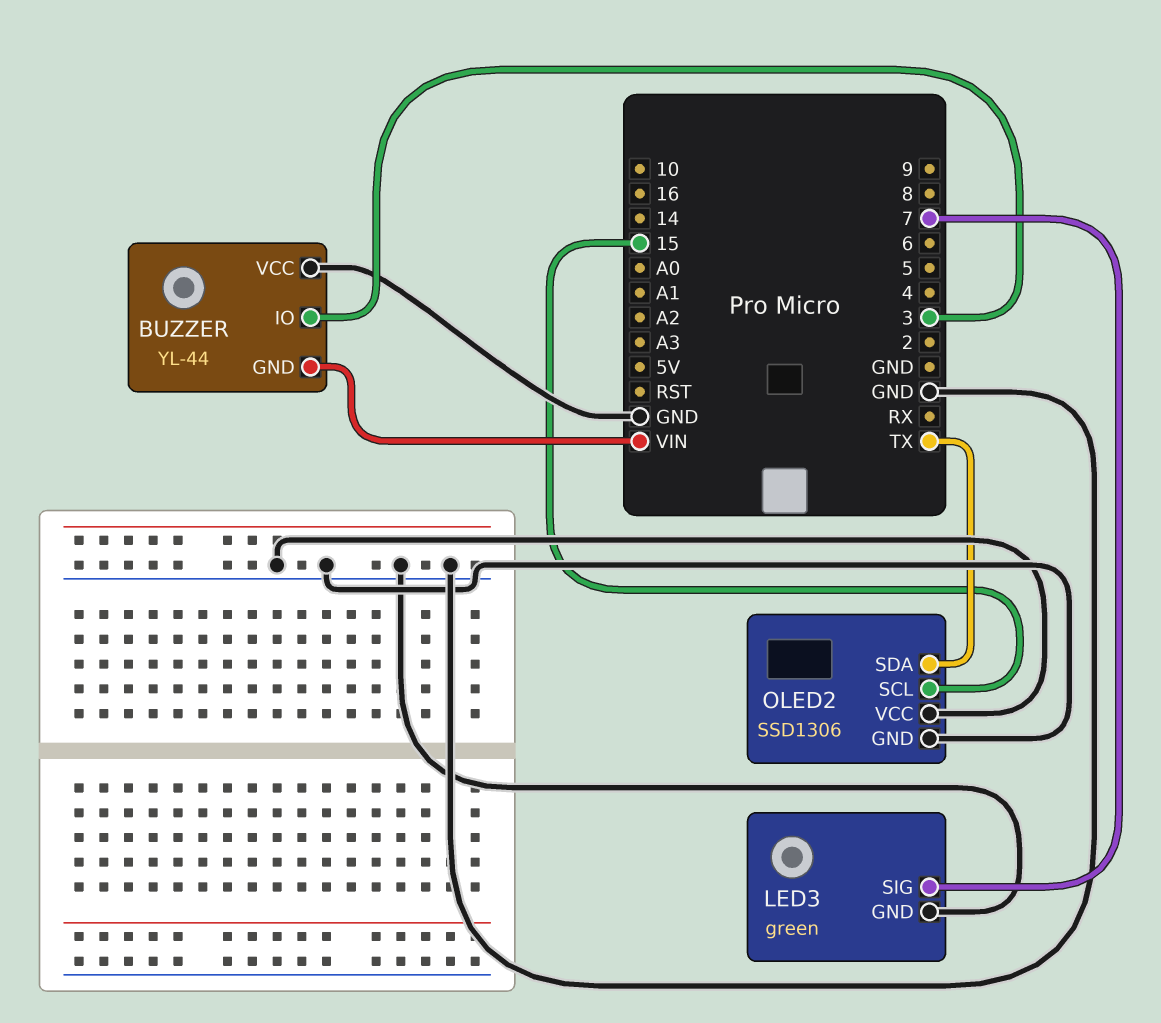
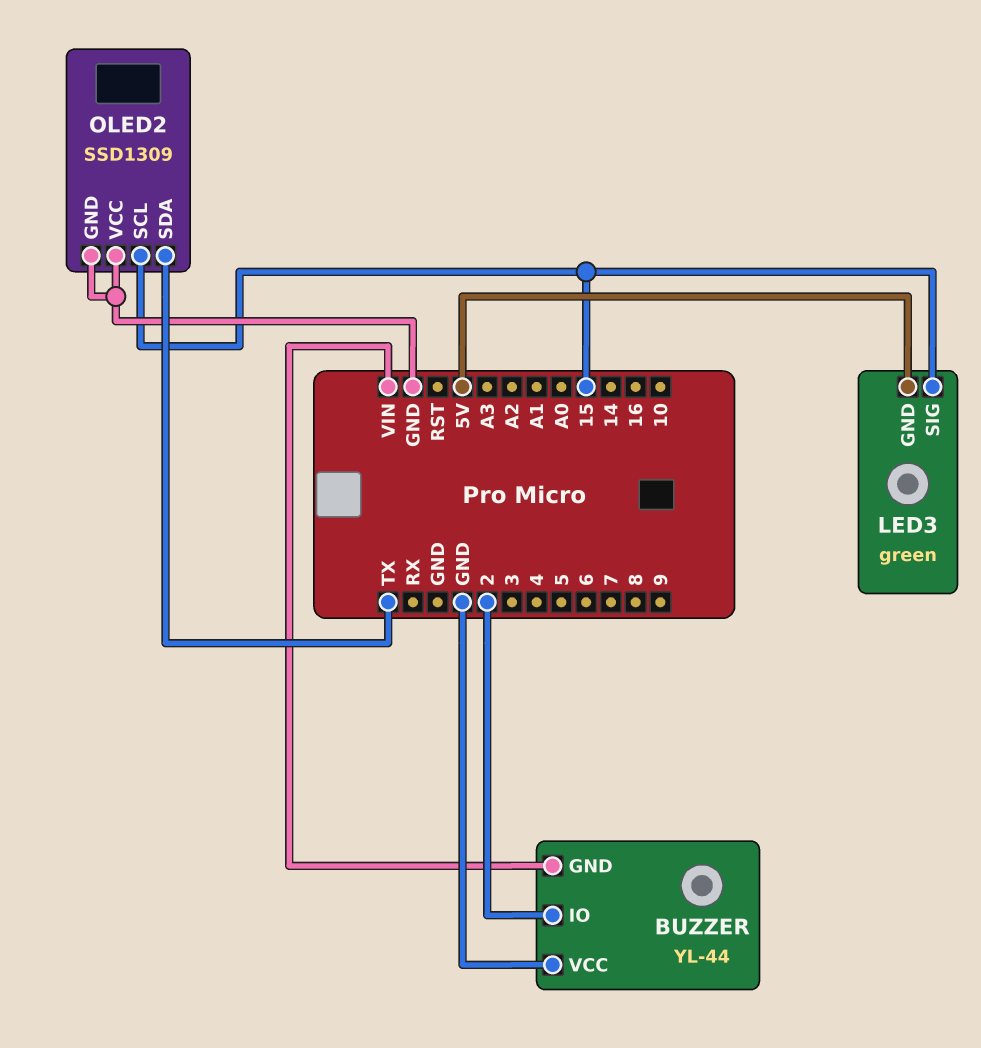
BUZZER pin IO: 3 -> 2
LED3 pin GND: GND -> 5V
LED3 pin SIG: 7 -> 15
OLED2: SSD1306 -> SSD1309

